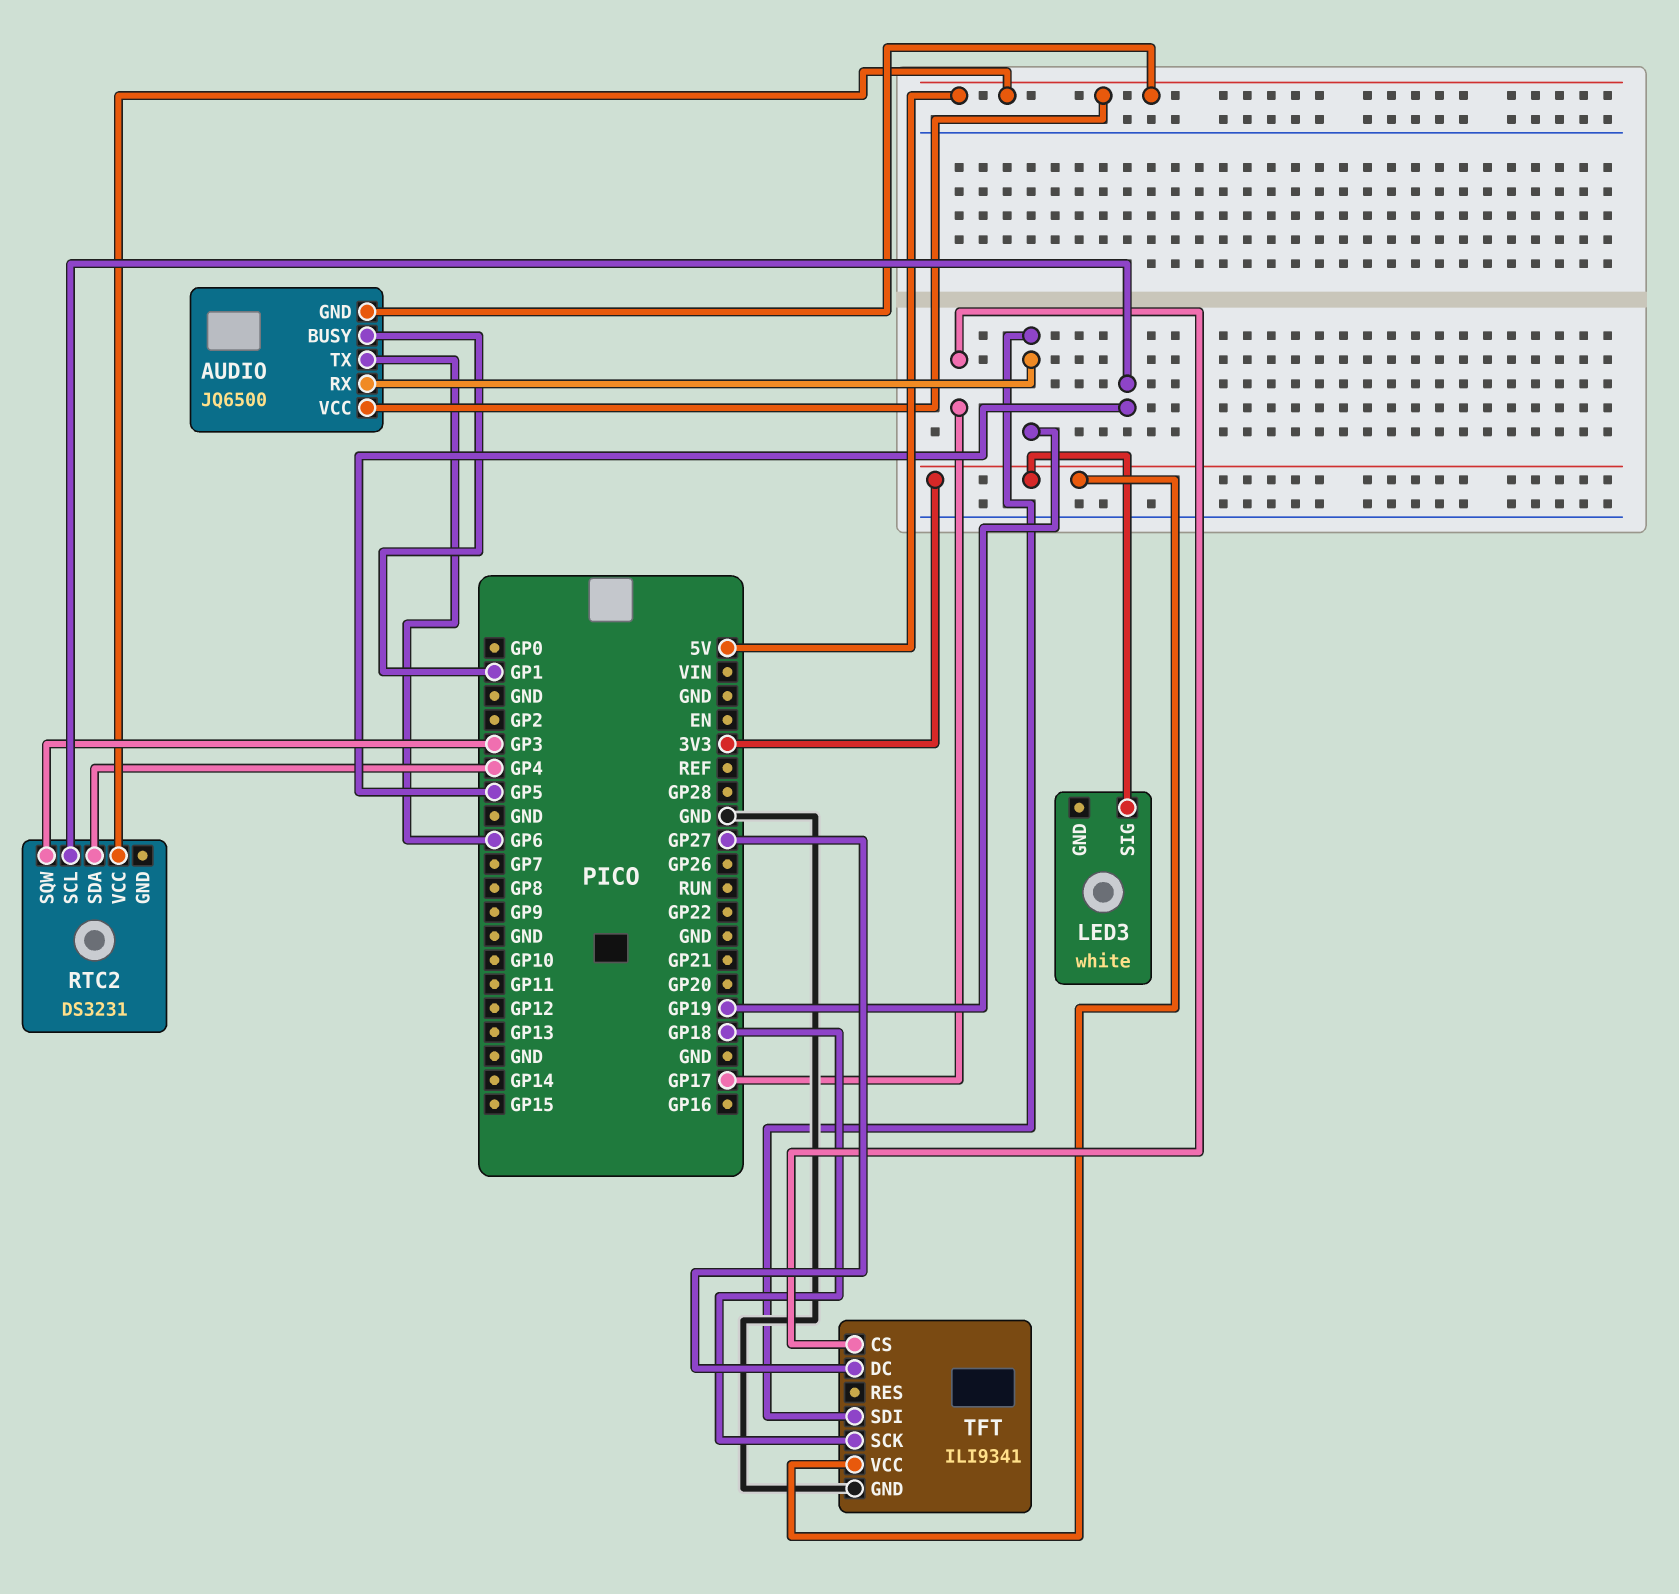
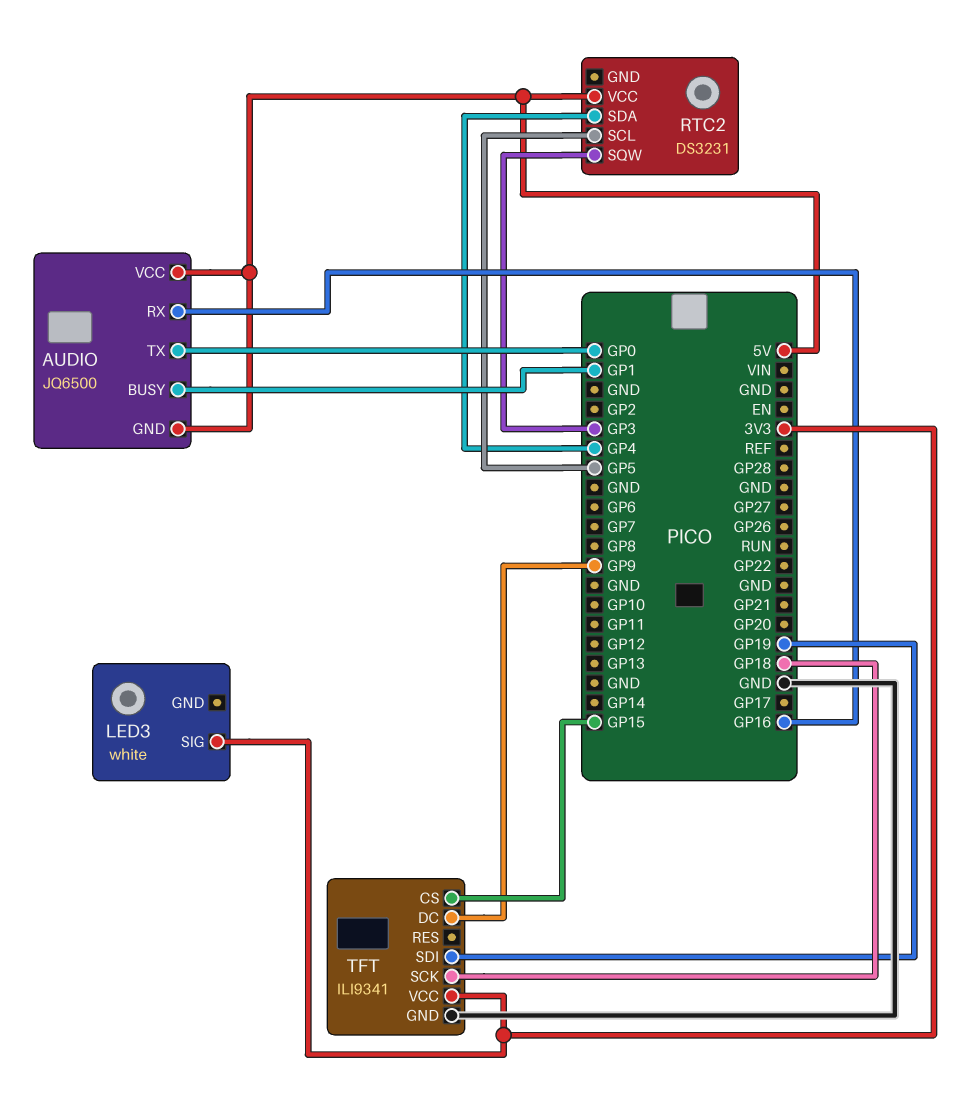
AUDIO pin RX: GP19 -> GP16
AUDIO pin TX: GP6 -> GP0
TFT pin CS: GP17 -> GP15
TFT pin DC: GP27 -> GP9

